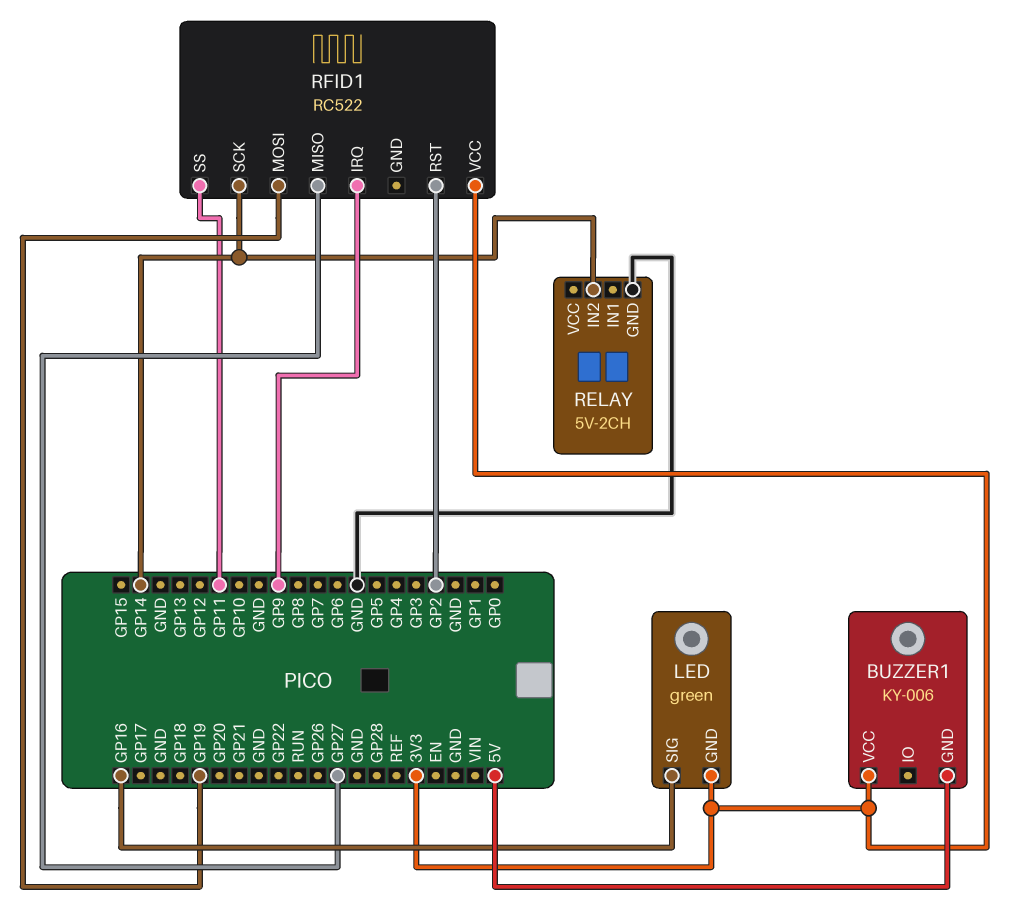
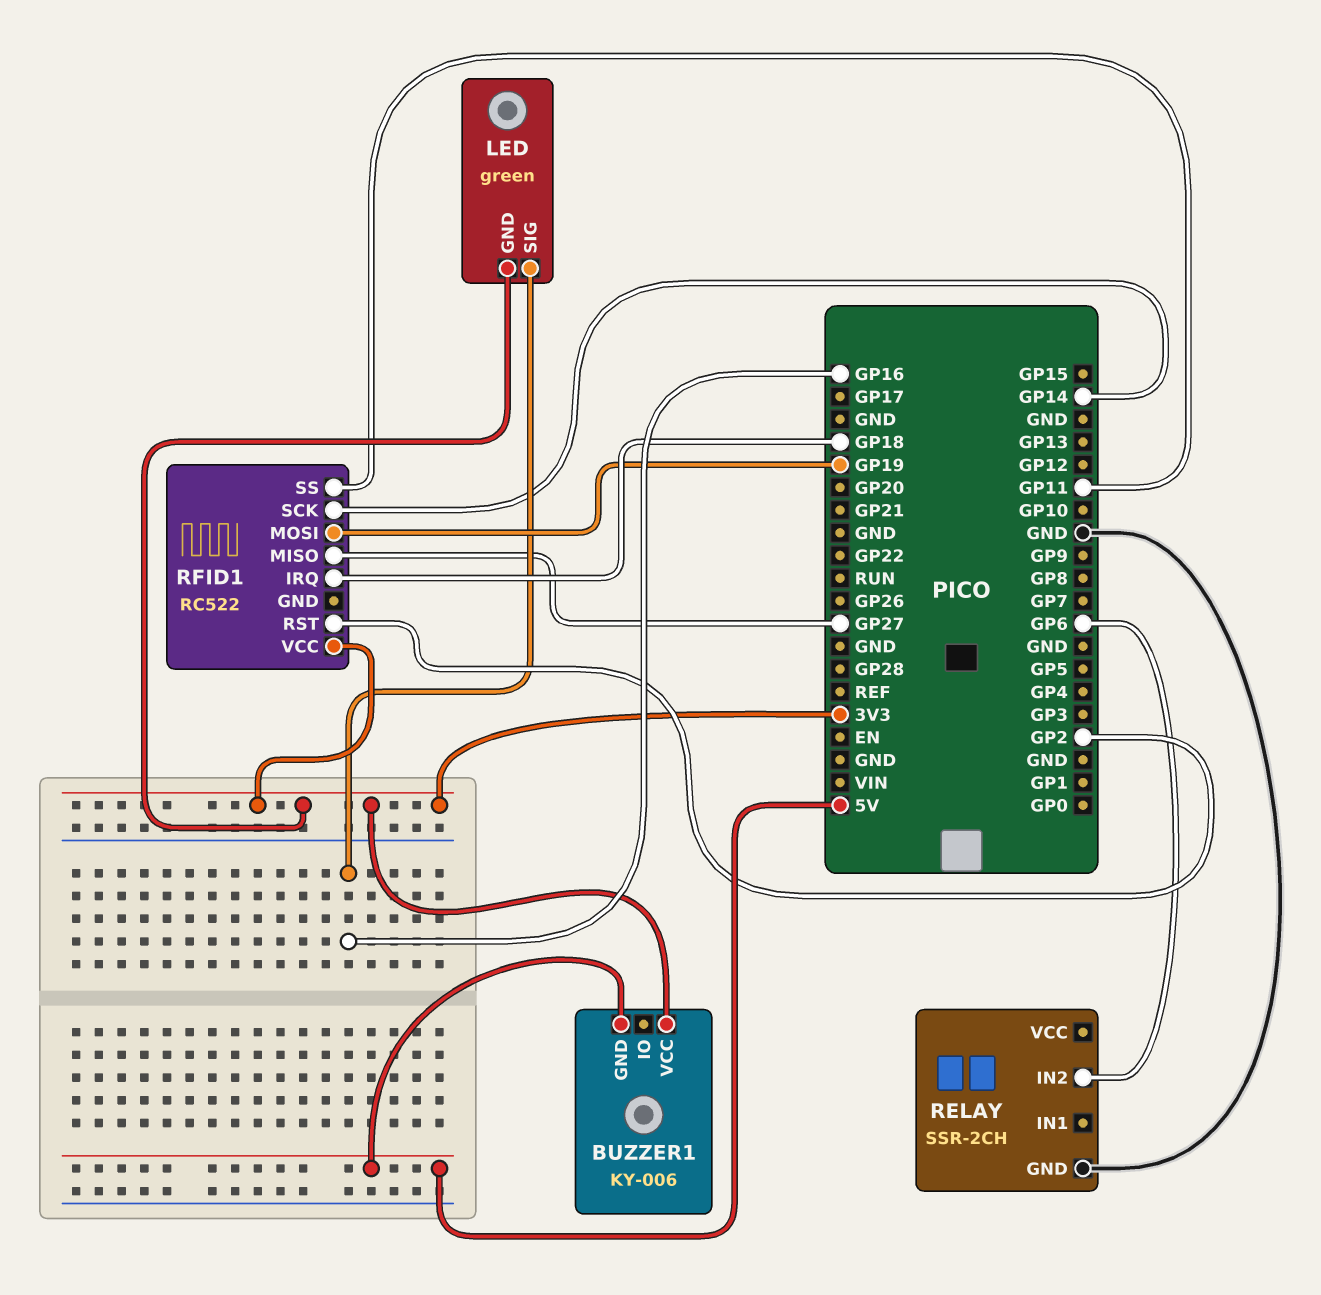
RELAY: 5V-2CH -> SSR-2CH
RELAY pin IN2: GP14 -> GP6
RFID1 pin IRQ: GP9 -> GP18

